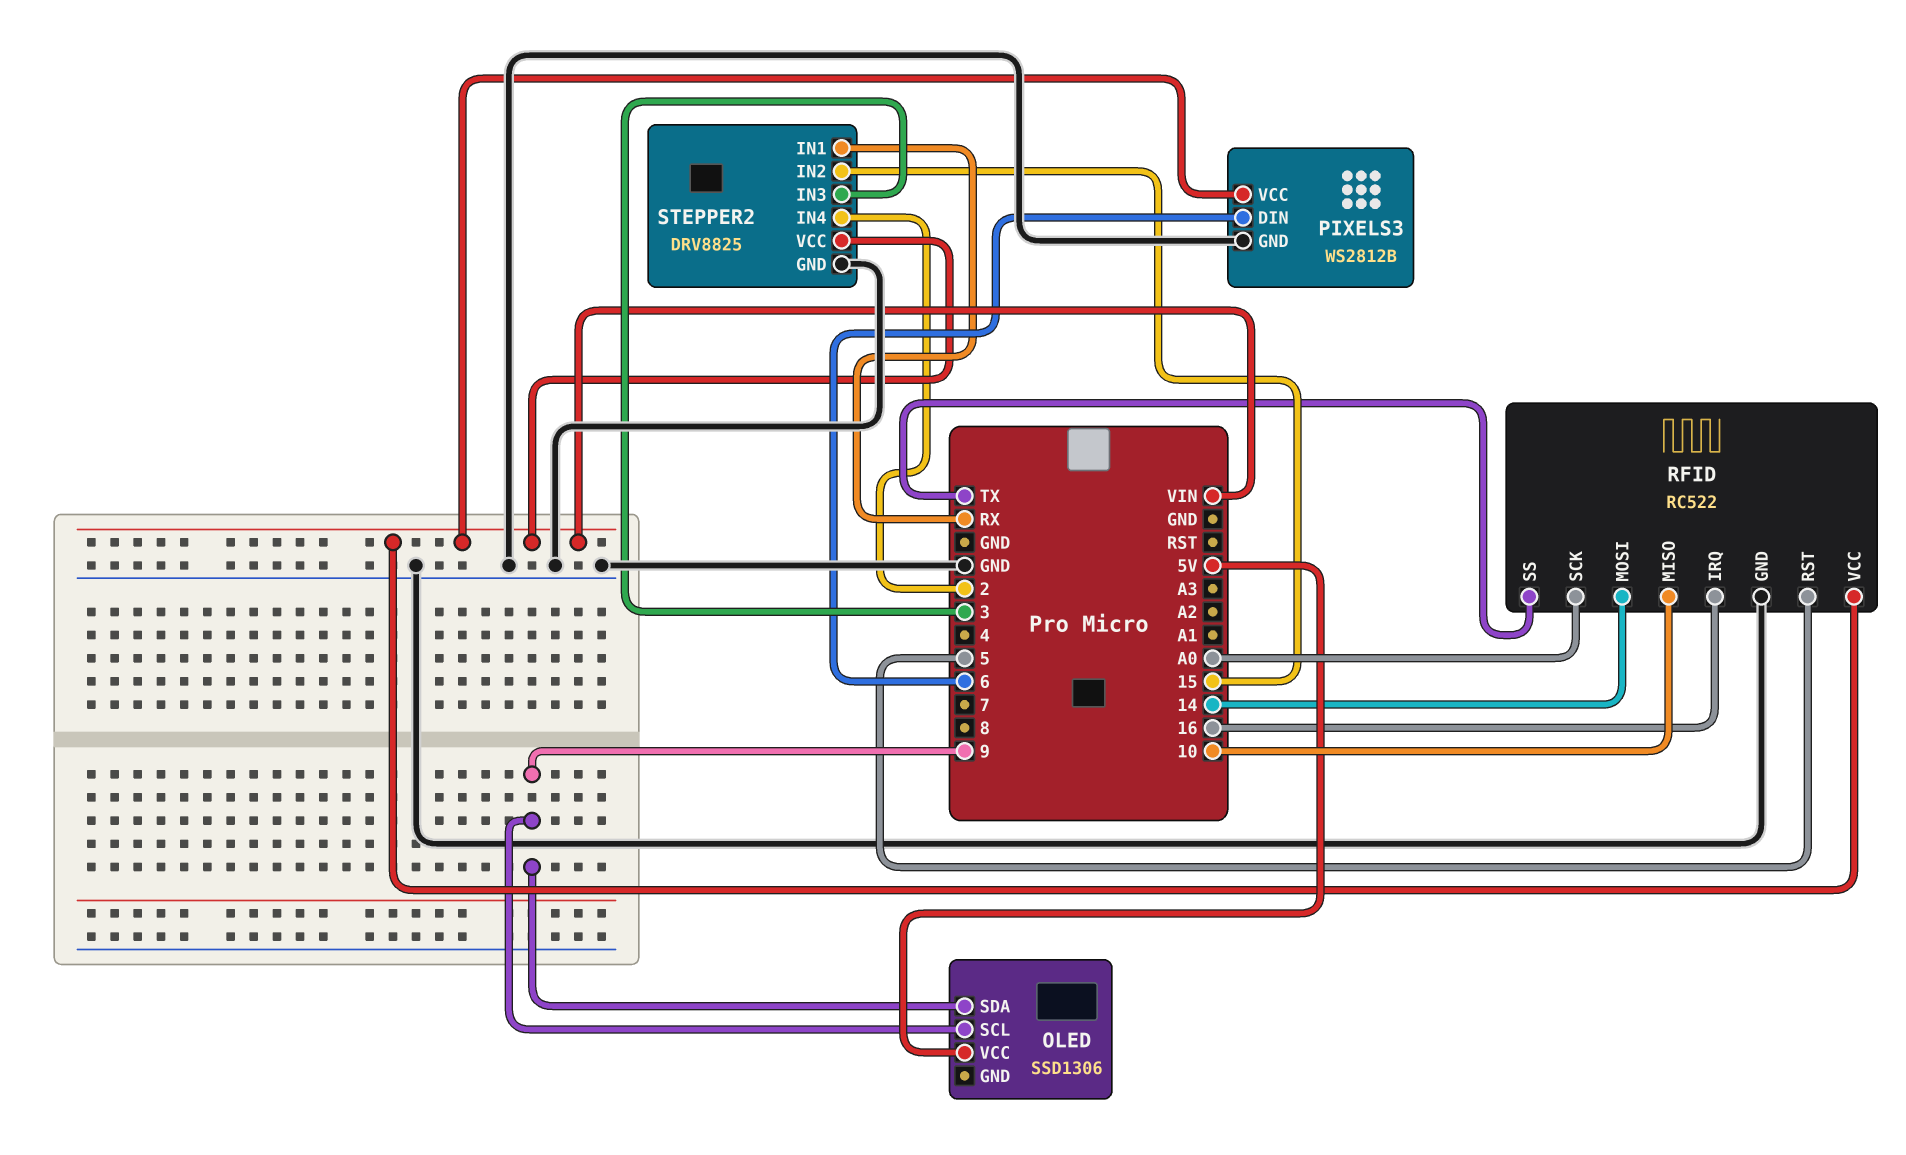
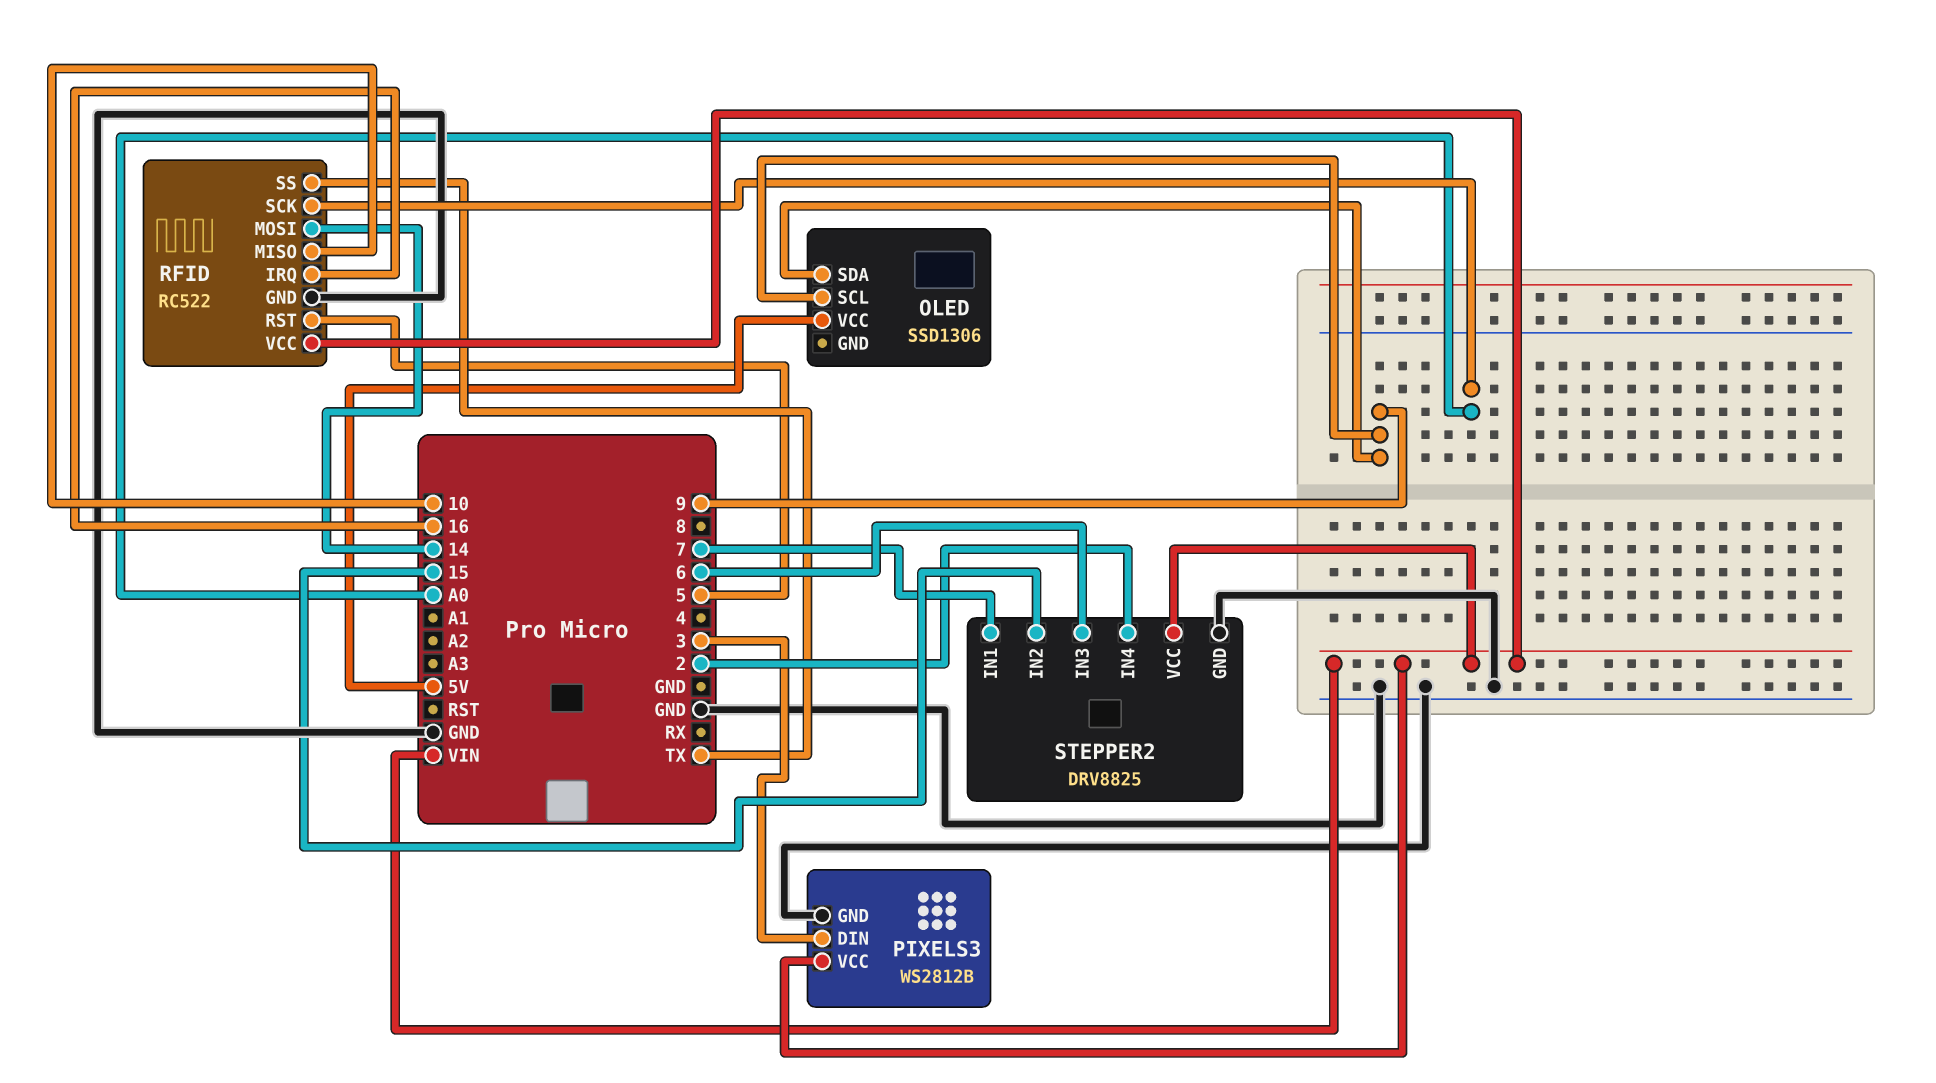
PIXELS3 pin DIN: 6 -> 3
STEPPER2 pin IN1: RX -> 7
STEPPER2 pin IN3: 3 -> 6

